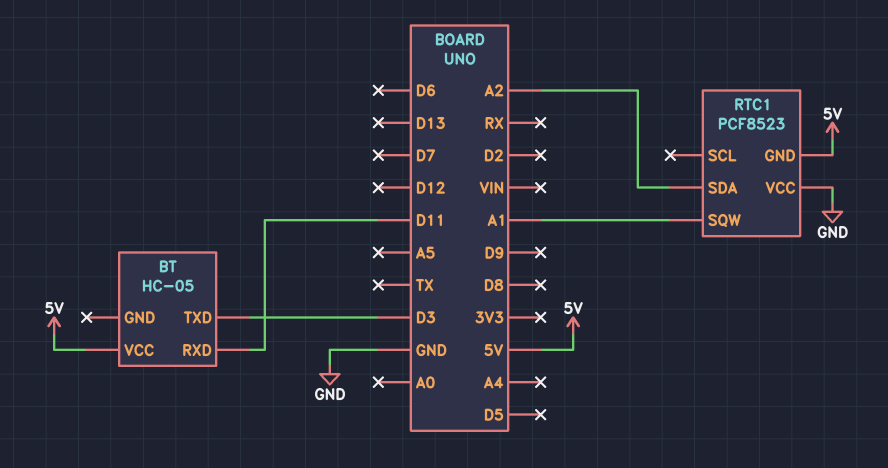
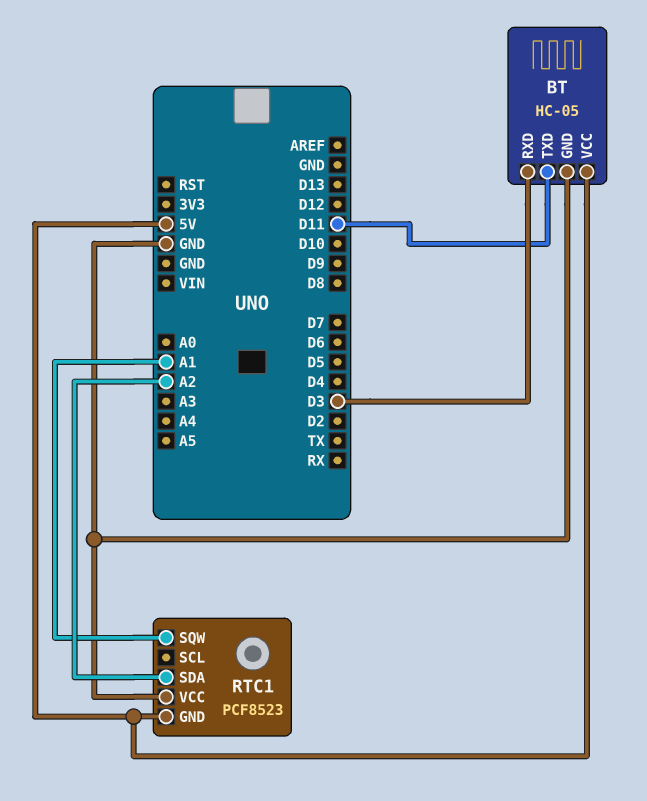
BT pin GND: none -> GND
BT pin RXD: D11 -> D3
BT pin TXD: D3 -> D11

